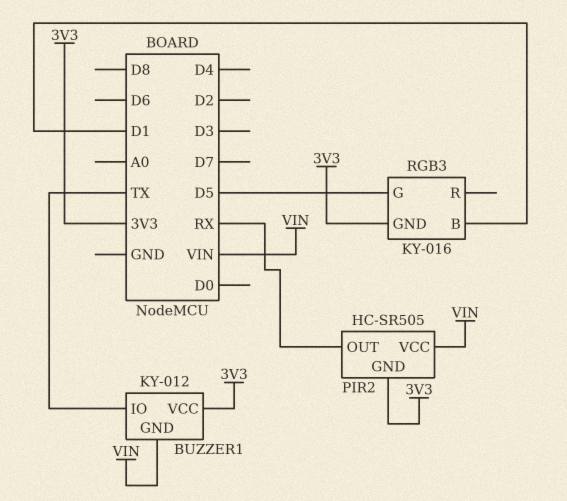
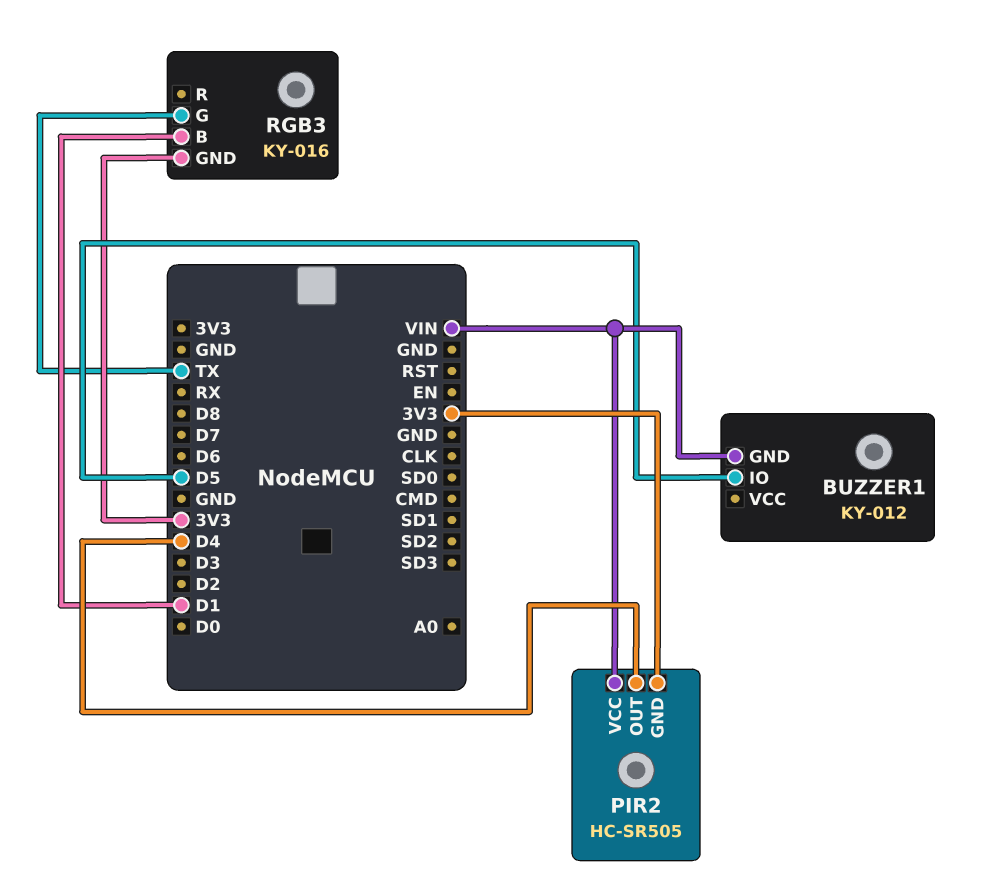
BUZZER1 pin IO: TX -> D5
BUZZER1 pin VCC: 3V3 -> none
PIR2 pin OUT: RX -> D4
RGB3 pin G: D5 -> TX

